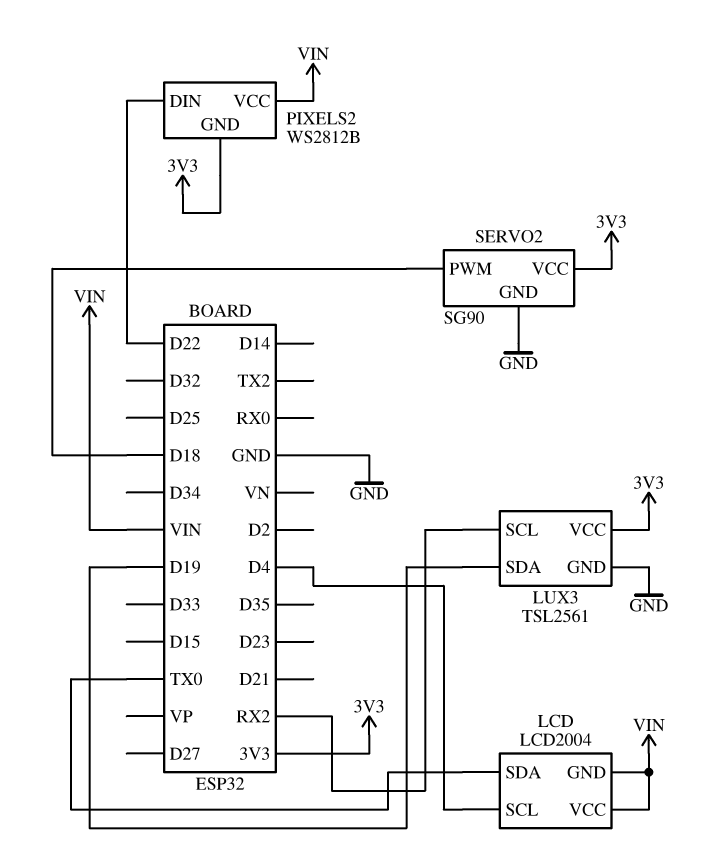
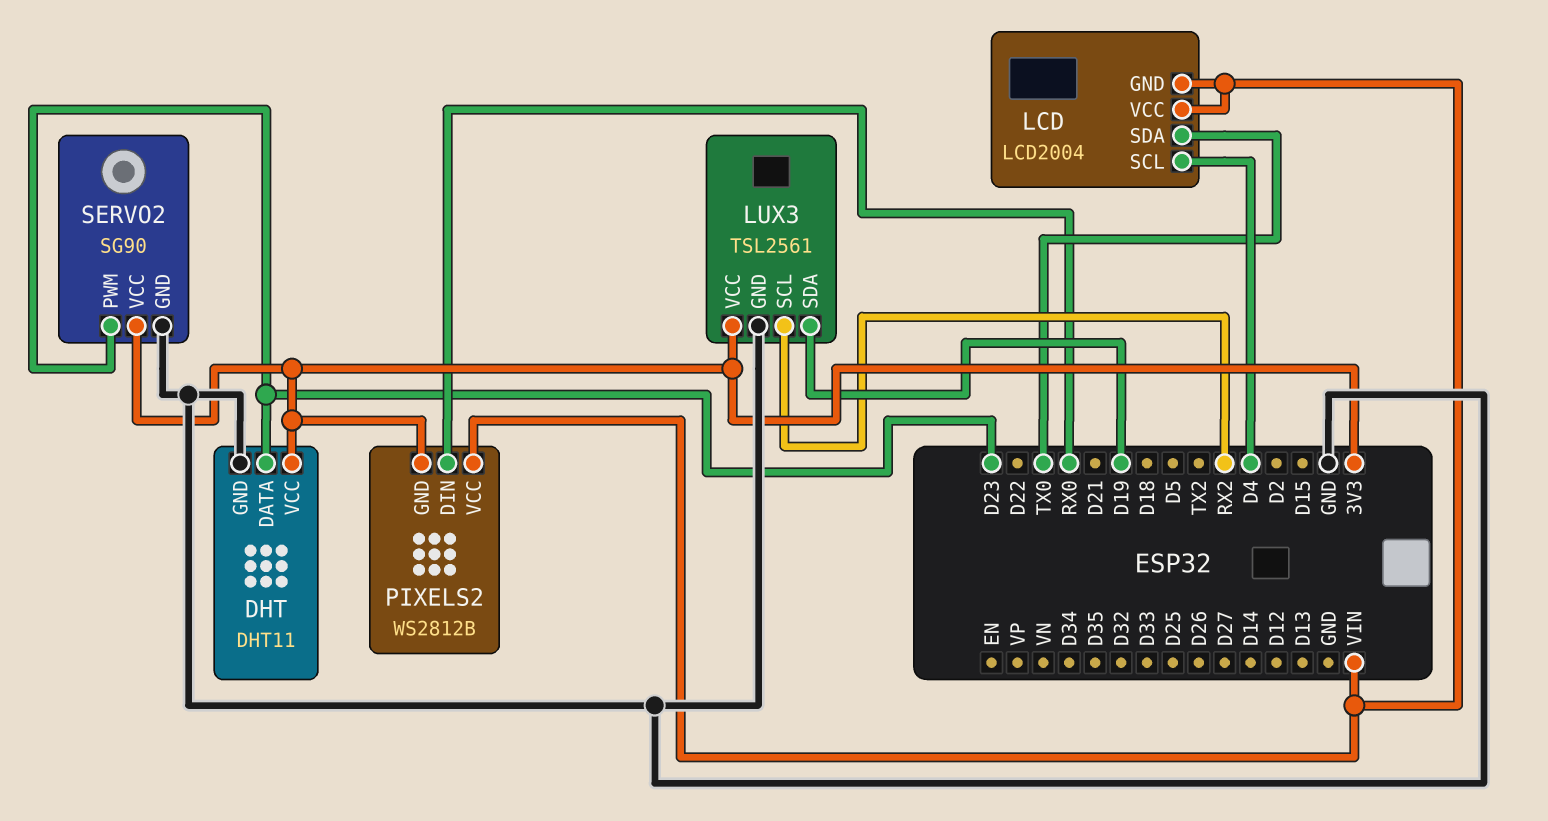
DHT: none -> DHT11
DHT pin DATA: none -> D23
DHT pin GND: none -> GND
DHT pin VCC: none -> 3V3
PIXELS2 pin DIN: D22 -> RX0
SERVO2 pin PWM: D18 -> D23

